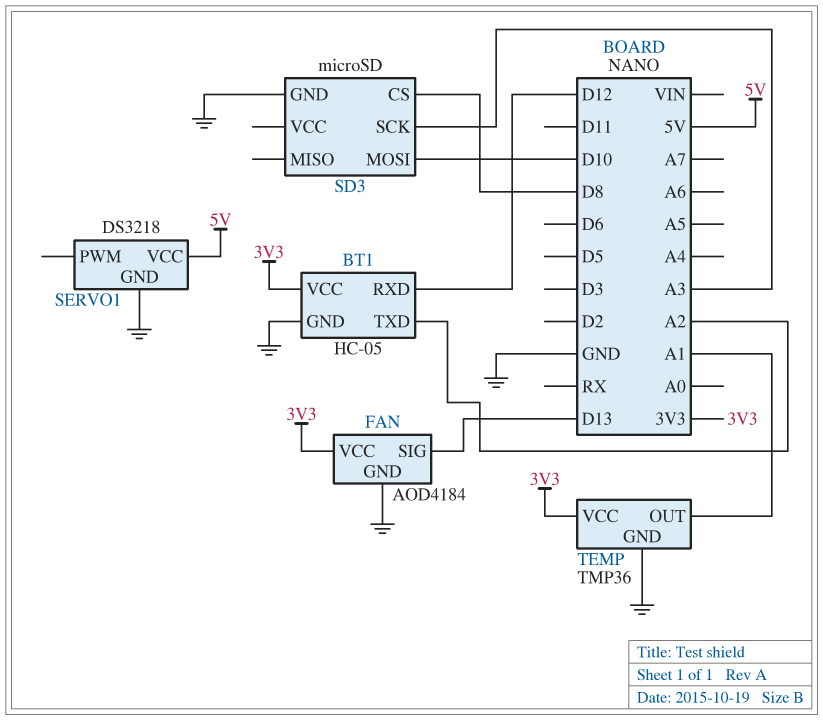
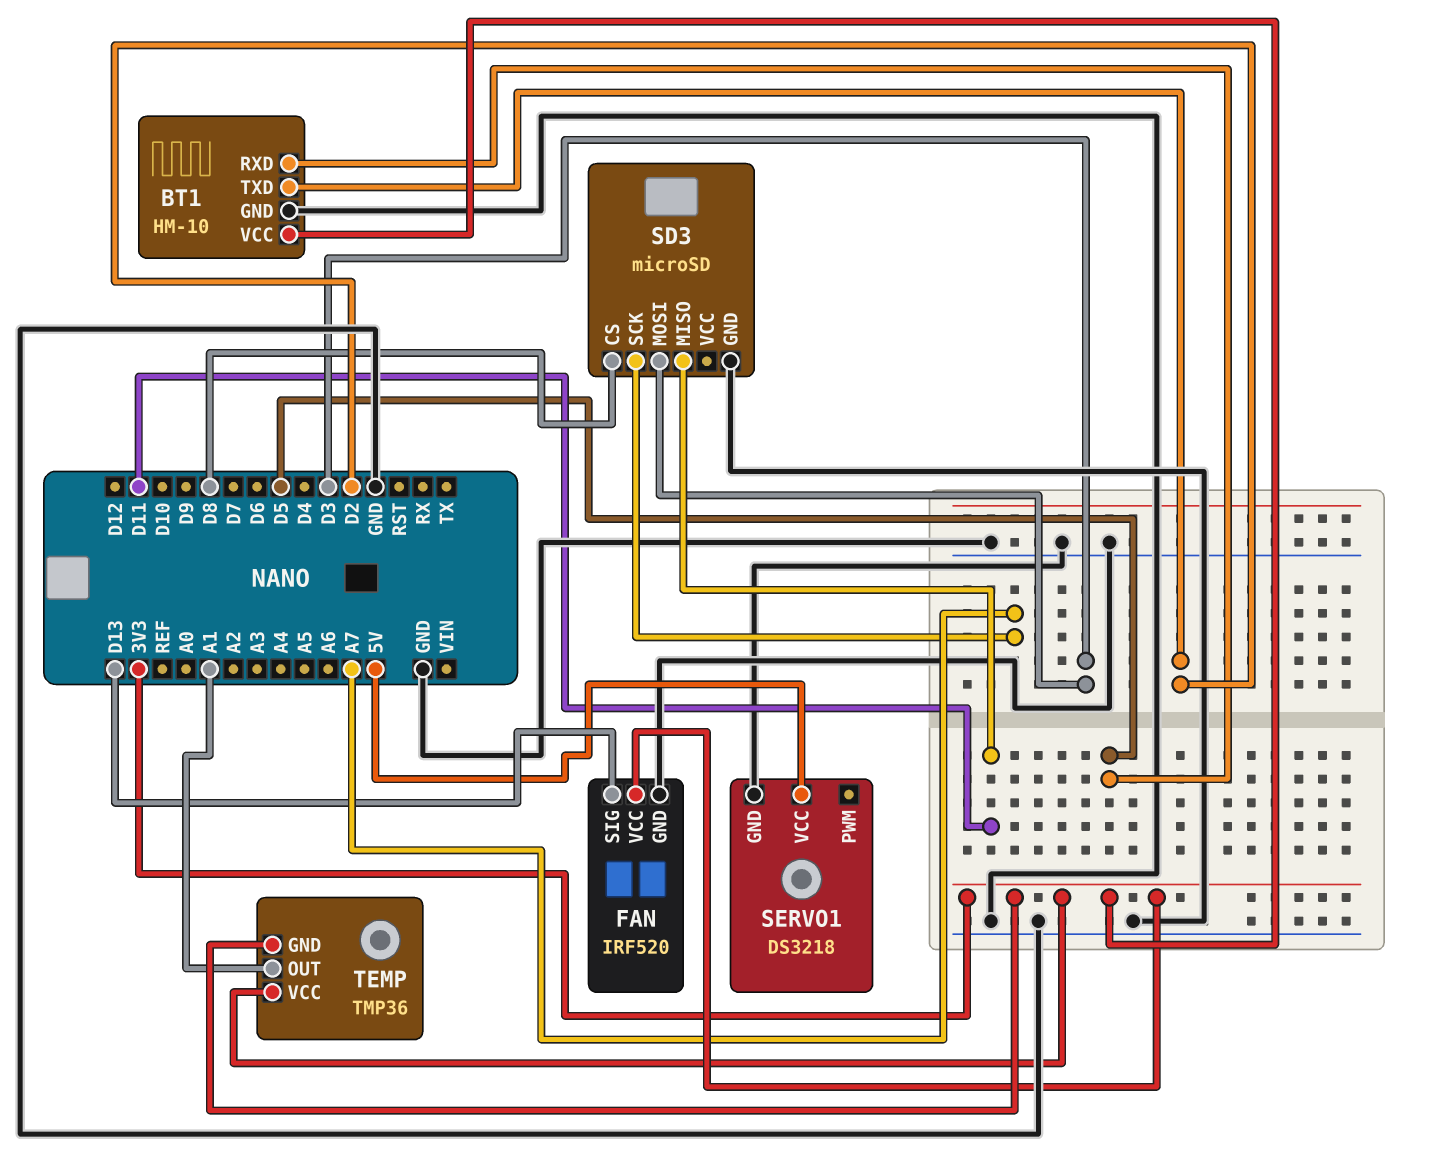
BT1: HC-05 -> HM-10
BT1 pin RXD: D12 -> D5
BT1 pin TXD: A2 -> D2
FAN: AOD4184 -> IRF520
SD3 pin MISO: none -> D11
SD3 pin MOSI: D10 -> D3
SD3 pin SCK: A3 -> A7
TEMP pin GND: GND -> 3V3

